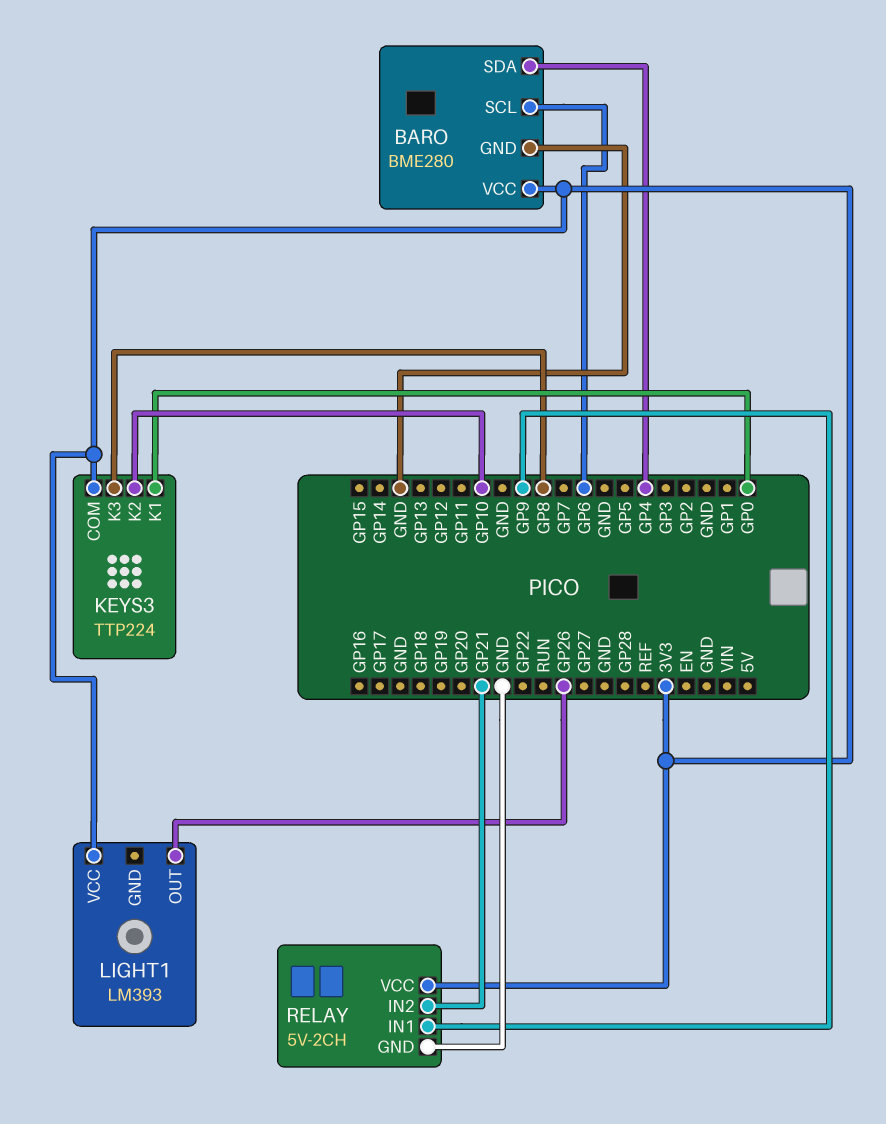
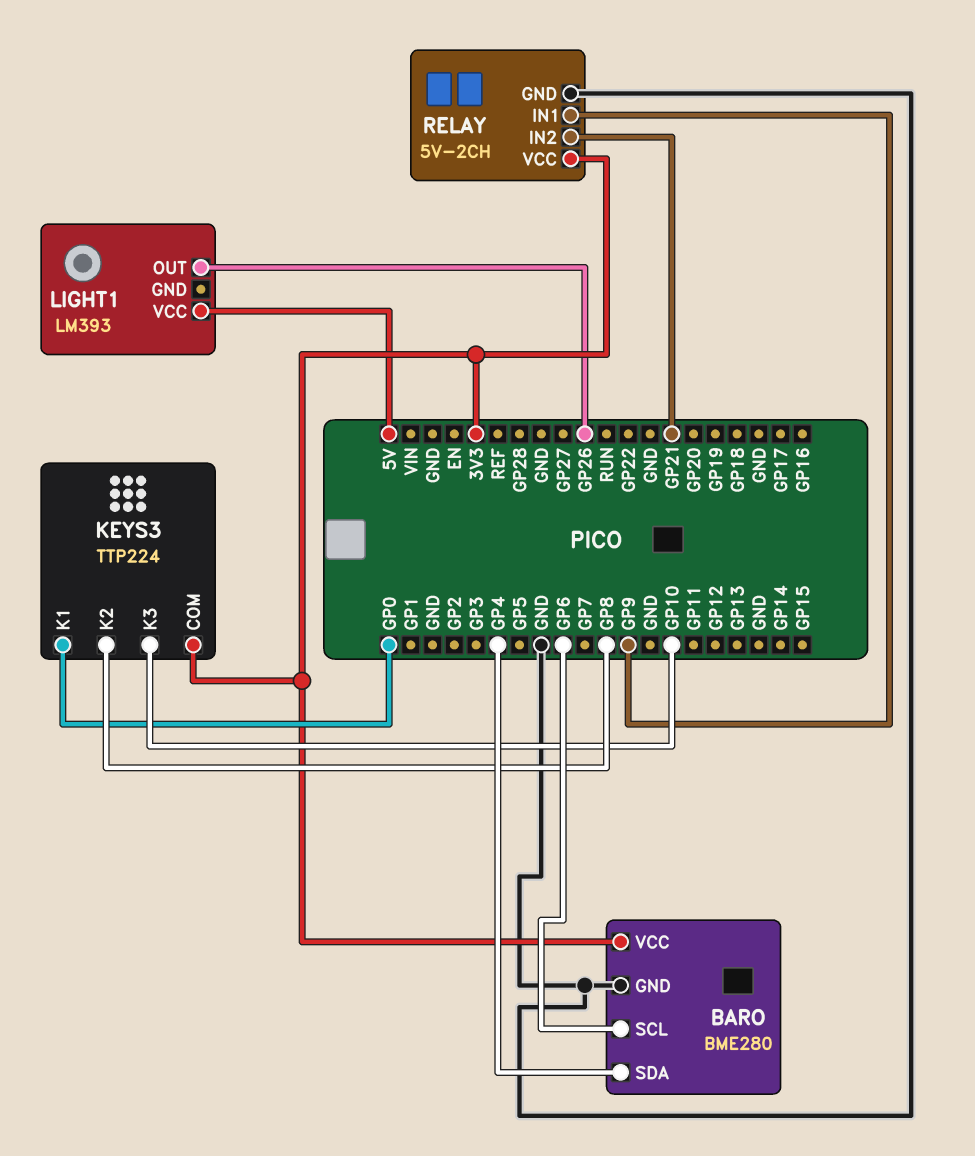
KEYS3 pin K2: GP10 -> GP8
KEYS3 pin K3: GP8 -> GP10
LIGHT1 pin VCC: 3V3 -> 5V

